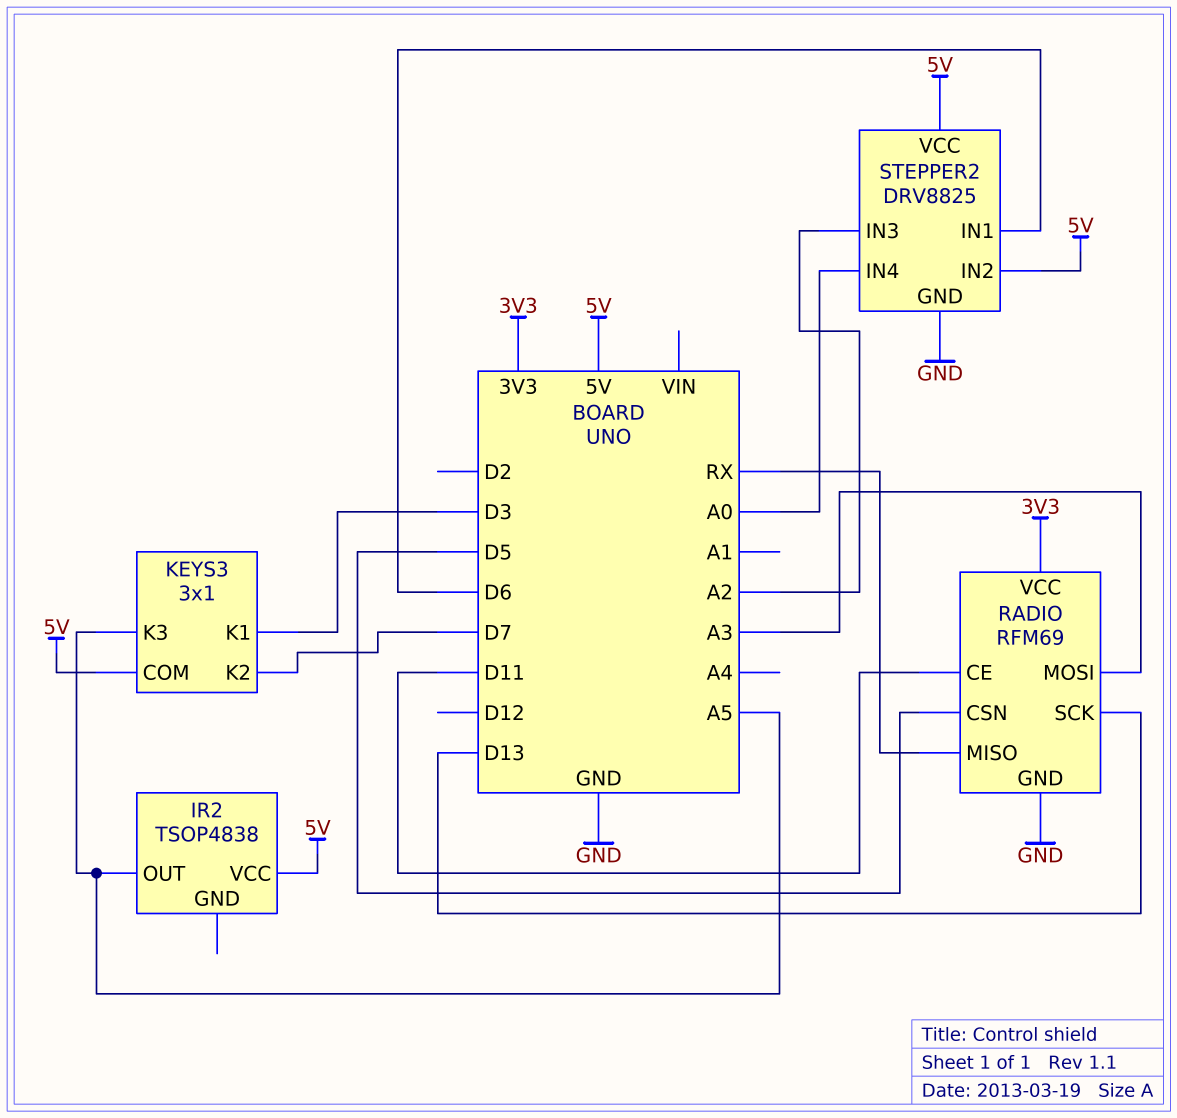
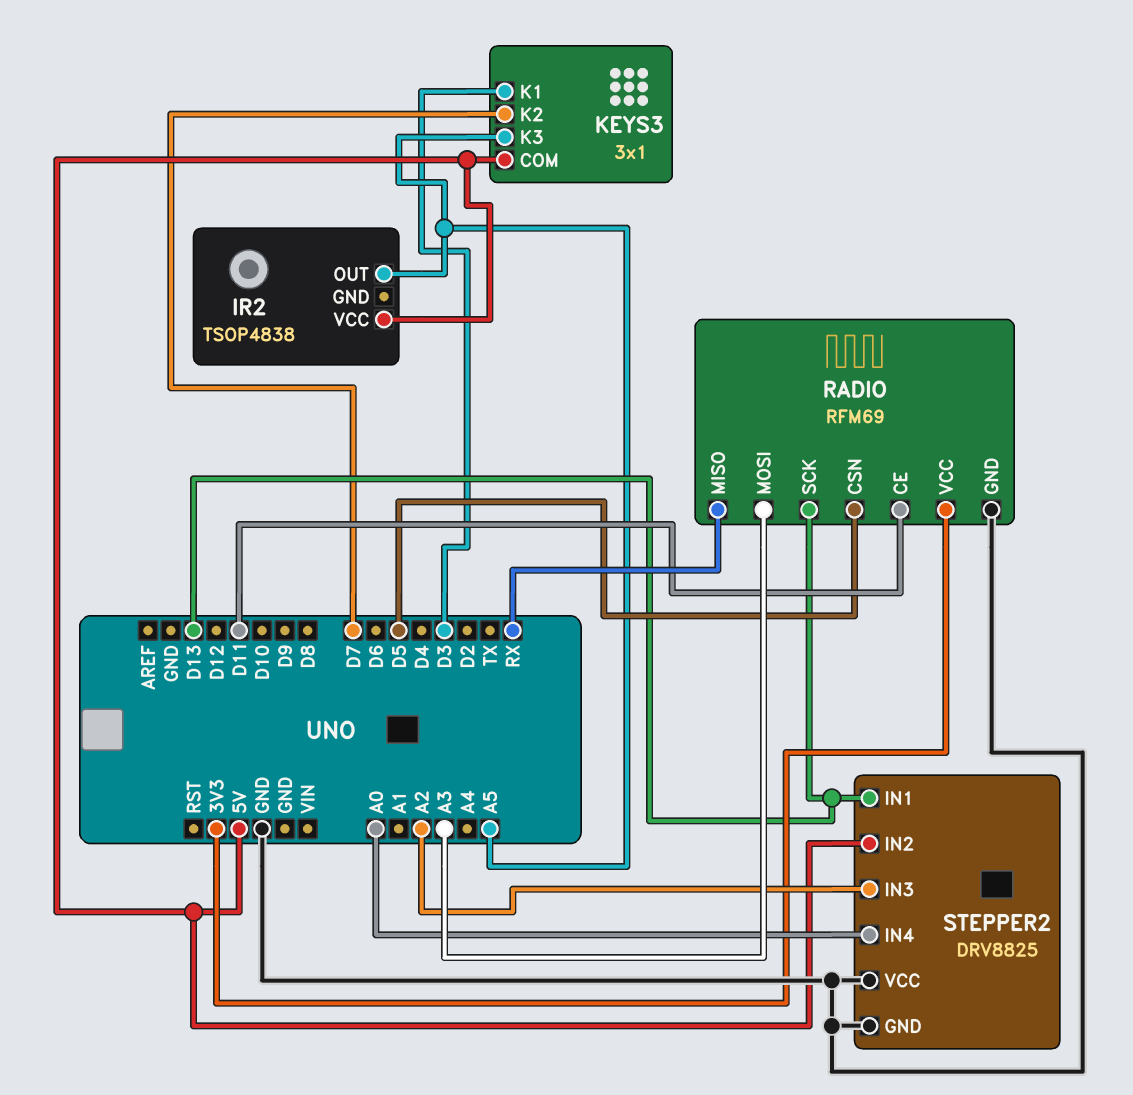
STEPPER2 pin IN1: D6 -> D13
STEPPER2 pin VCC: 5V -> GND

